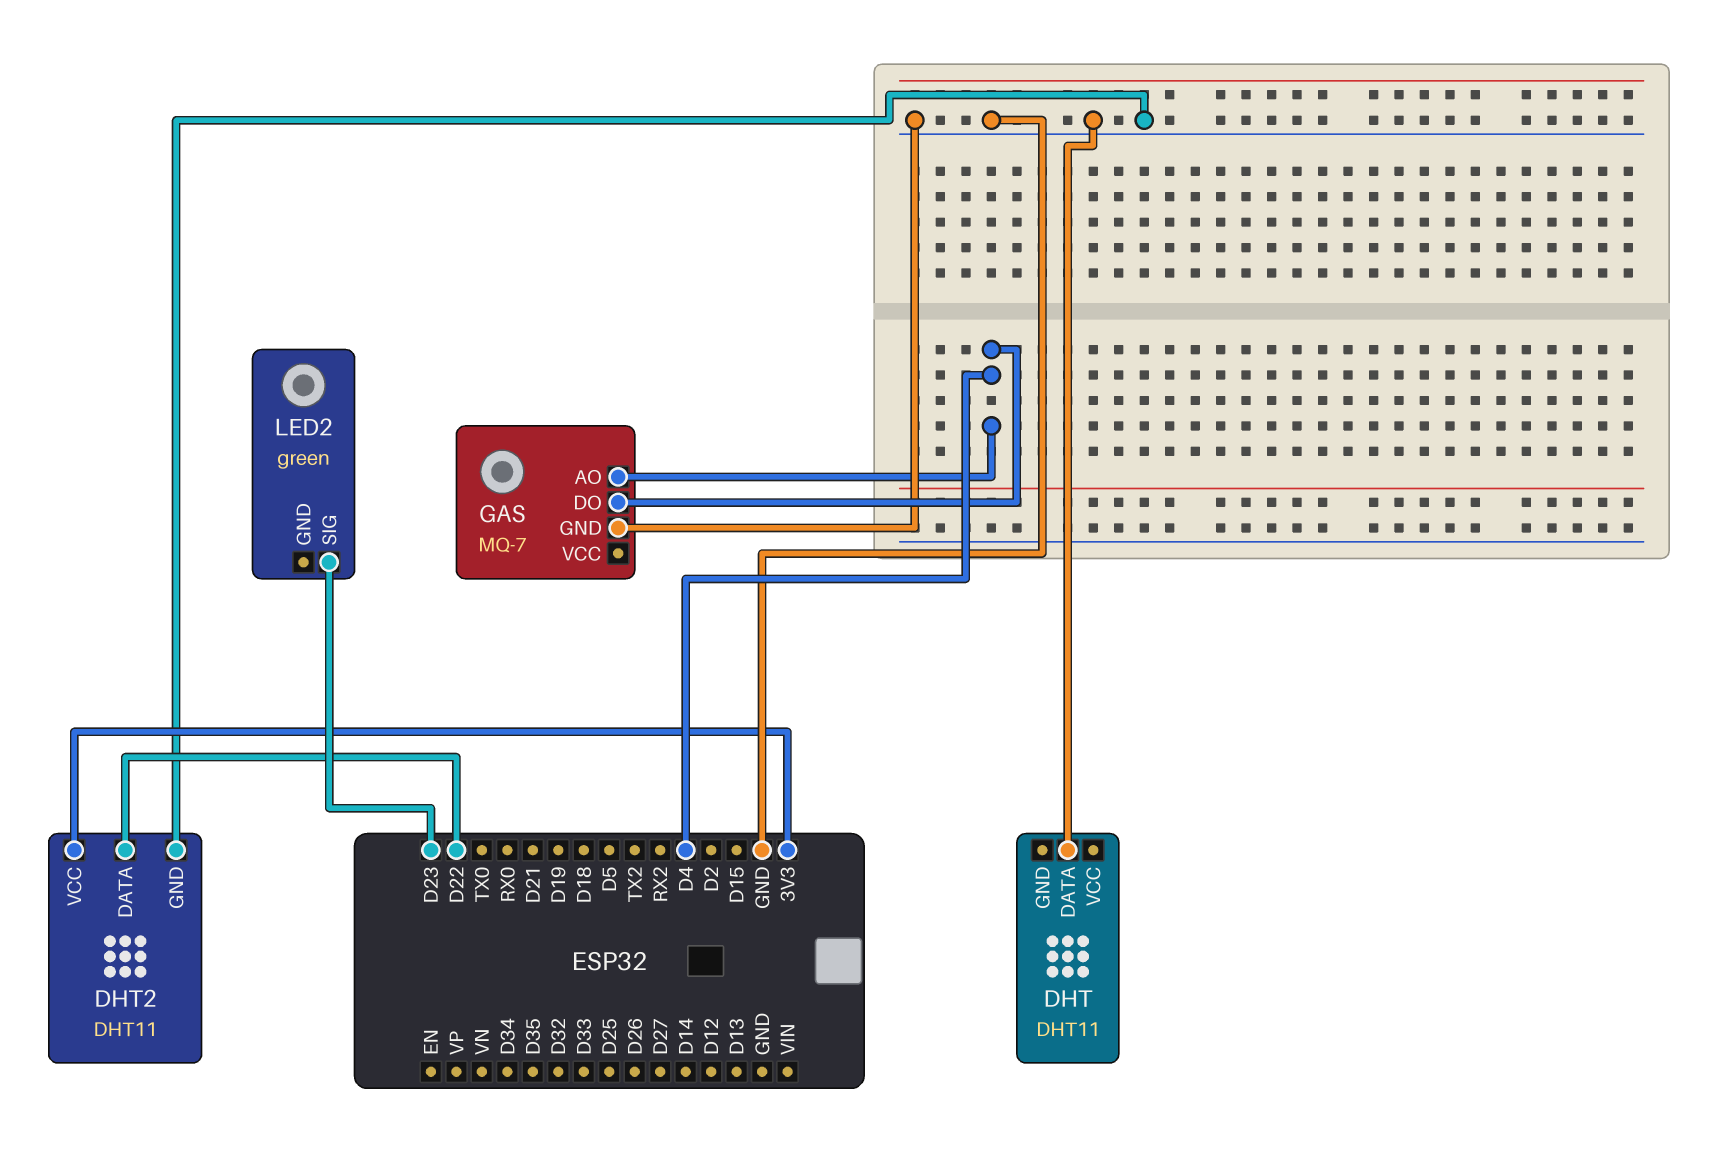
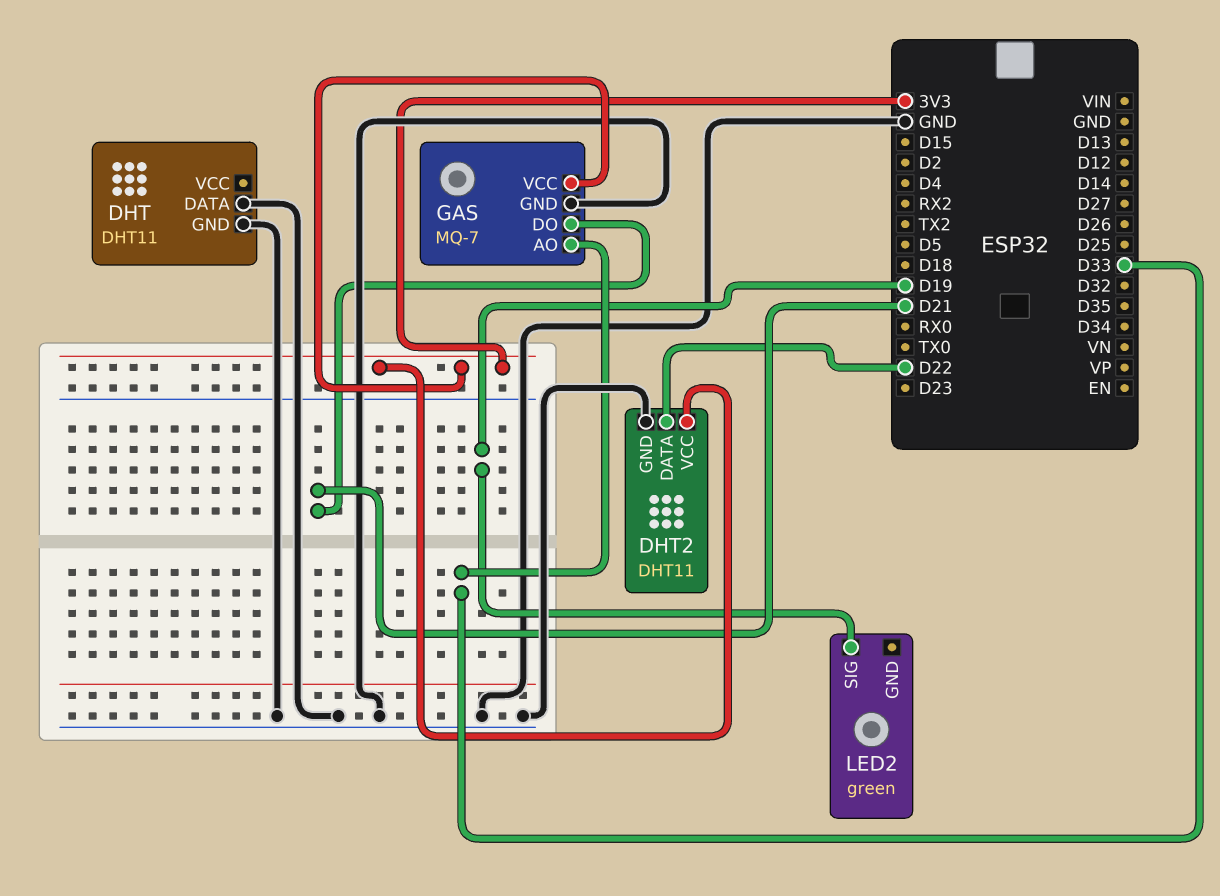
DHT pin GND: none -> GND
GAS pin AO: D4 -> D33
GAS pin DO: D4 -> D21
GAS pin VCC: none -> 3V3
LED2 pin SIG: D23 -> D19

